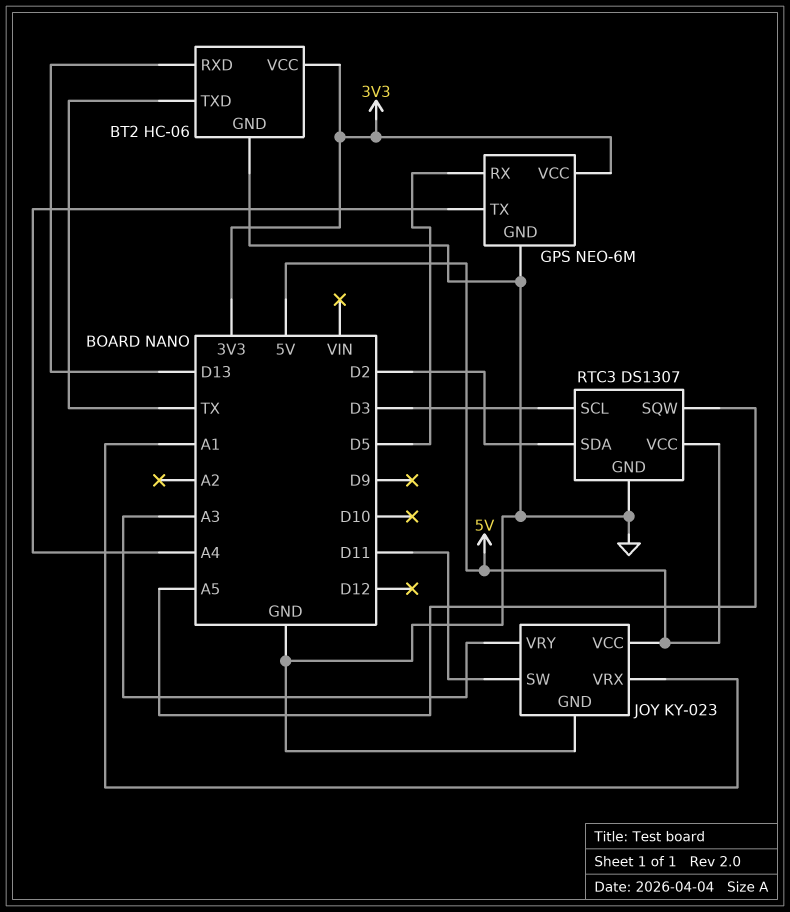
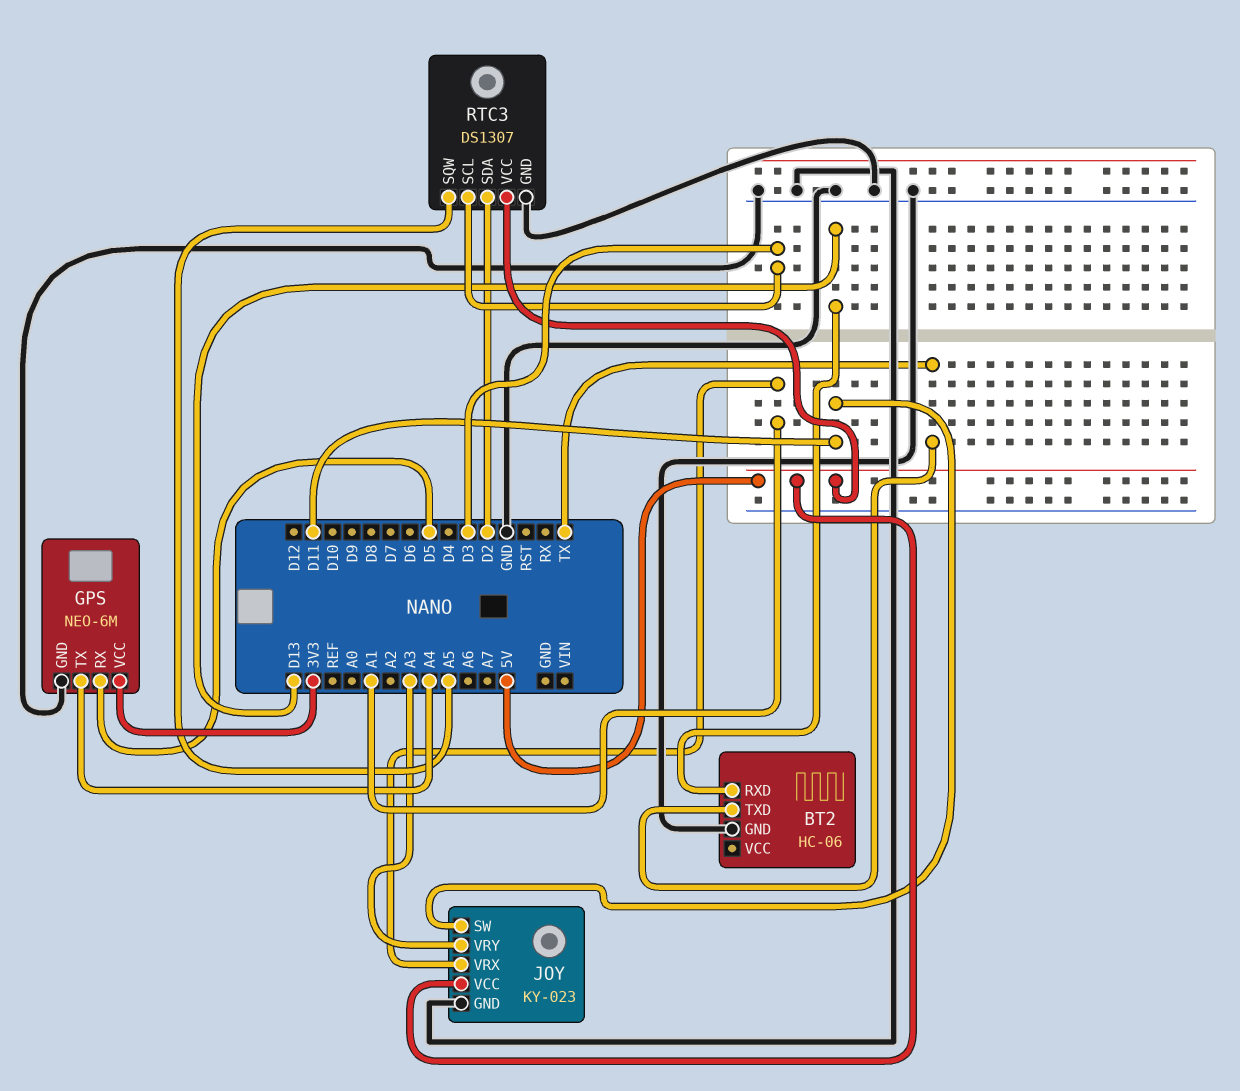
BT2 pin VCC: 3V3 -> none

